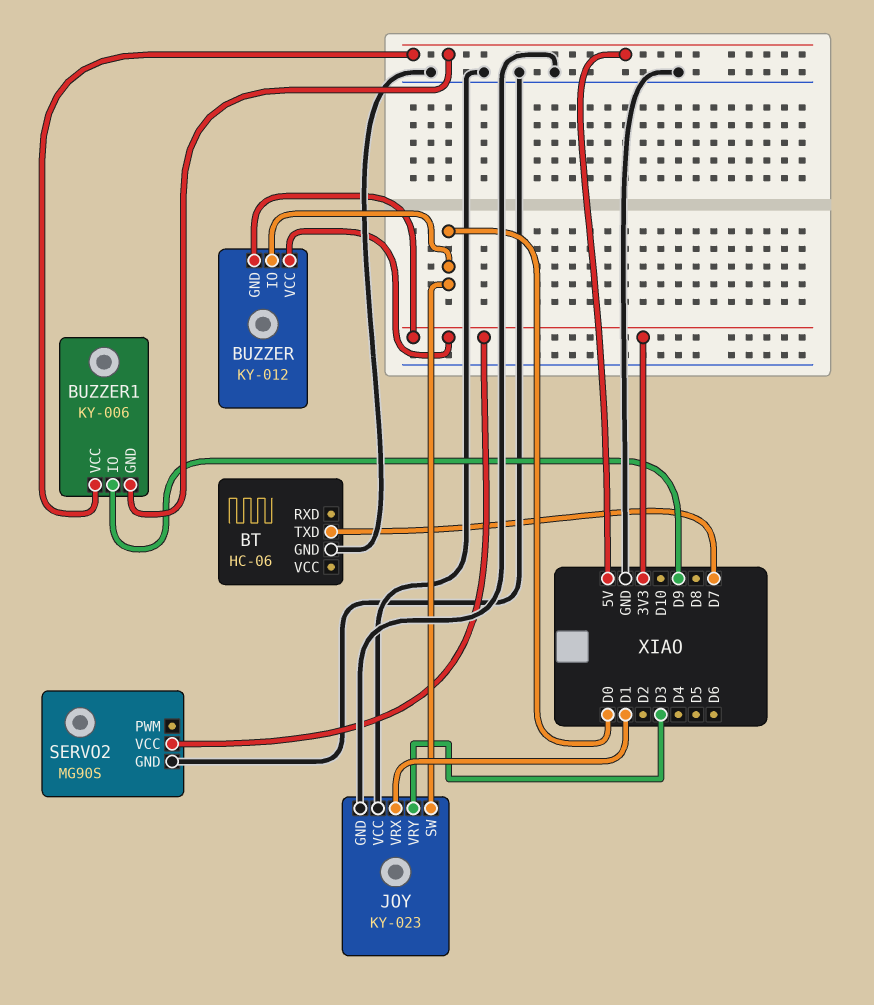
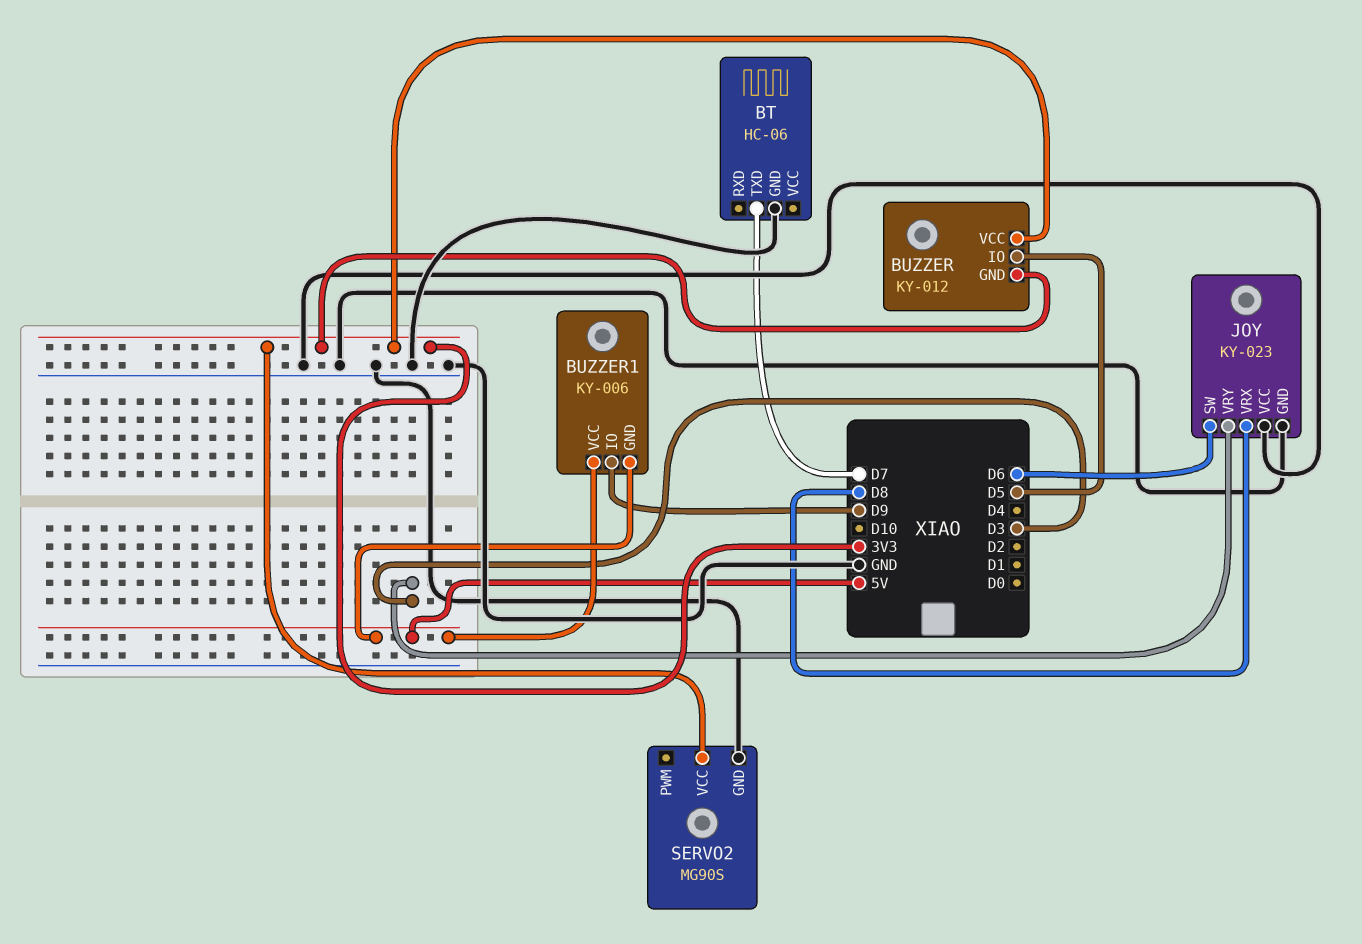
BUZZER pin IO: D0 -> D5
JOY pin SW: D0 -> D6
JOY pin VRX: D1 -> D8

